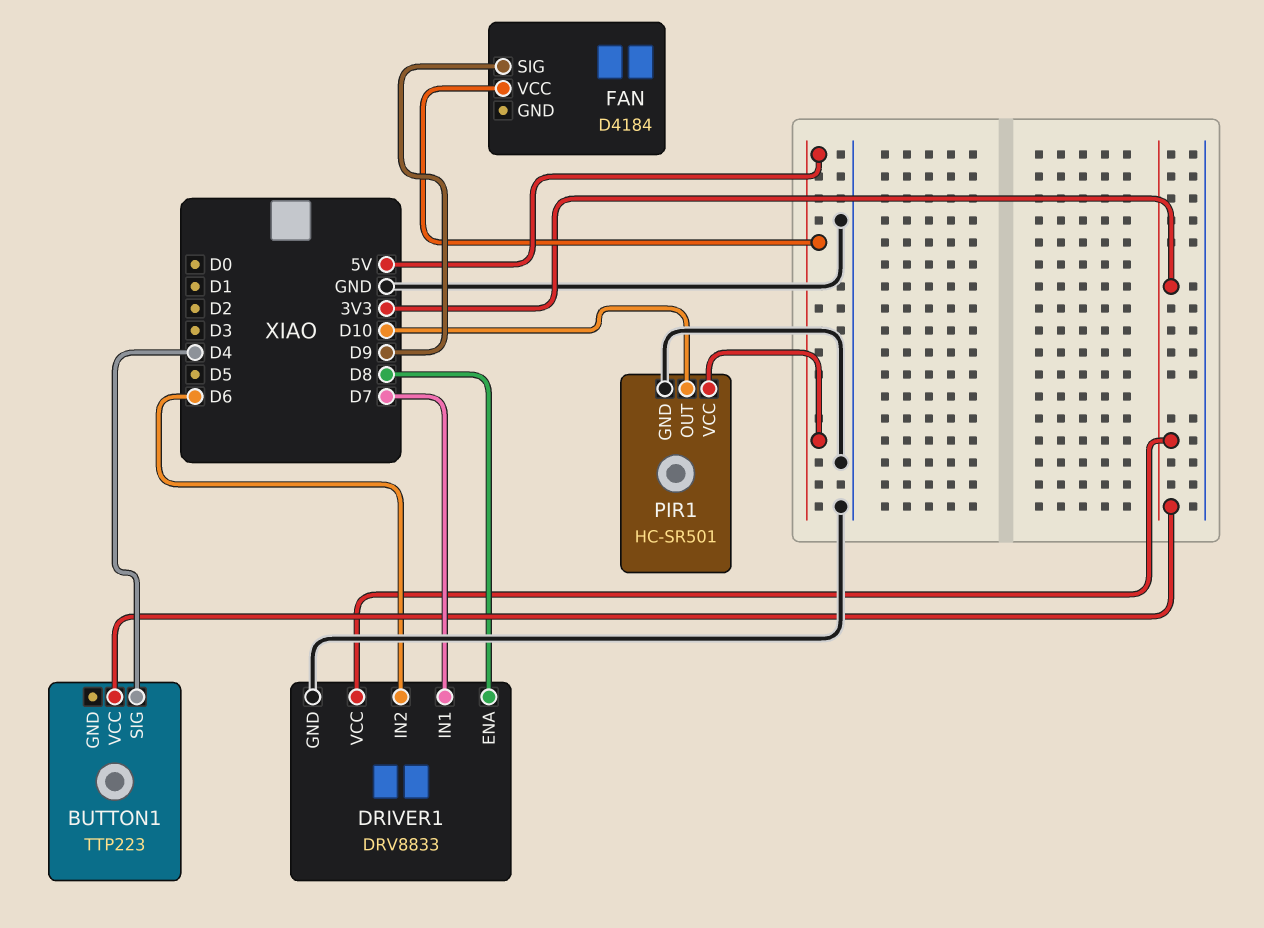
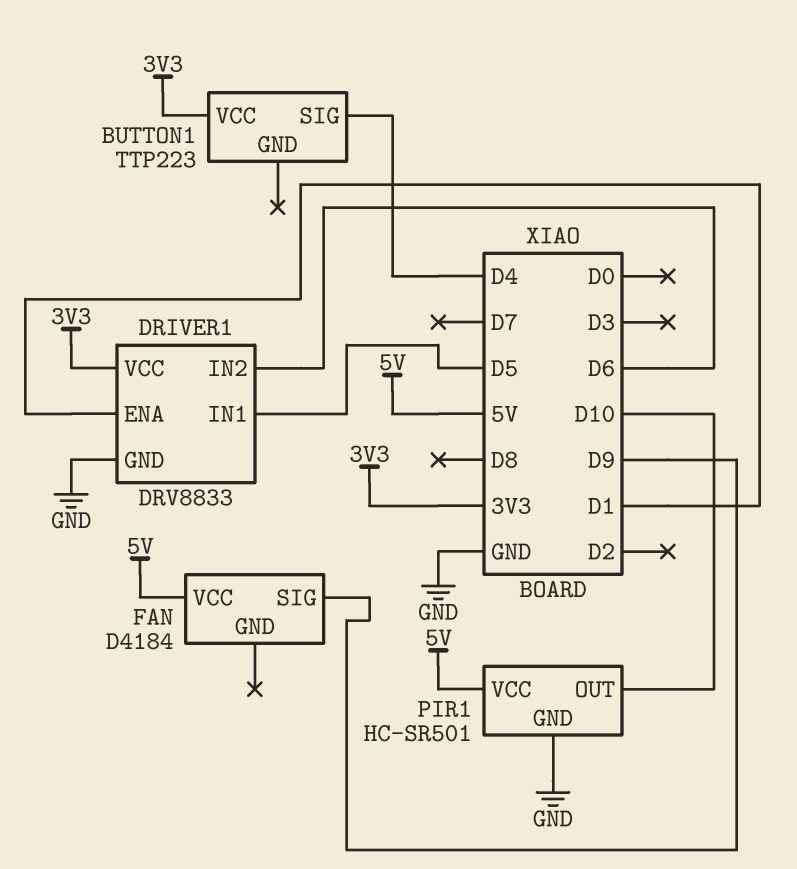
DRIVER1 pin ENA: D8 -> D1
DRIVER1 pin IN1: D7 -> D5

